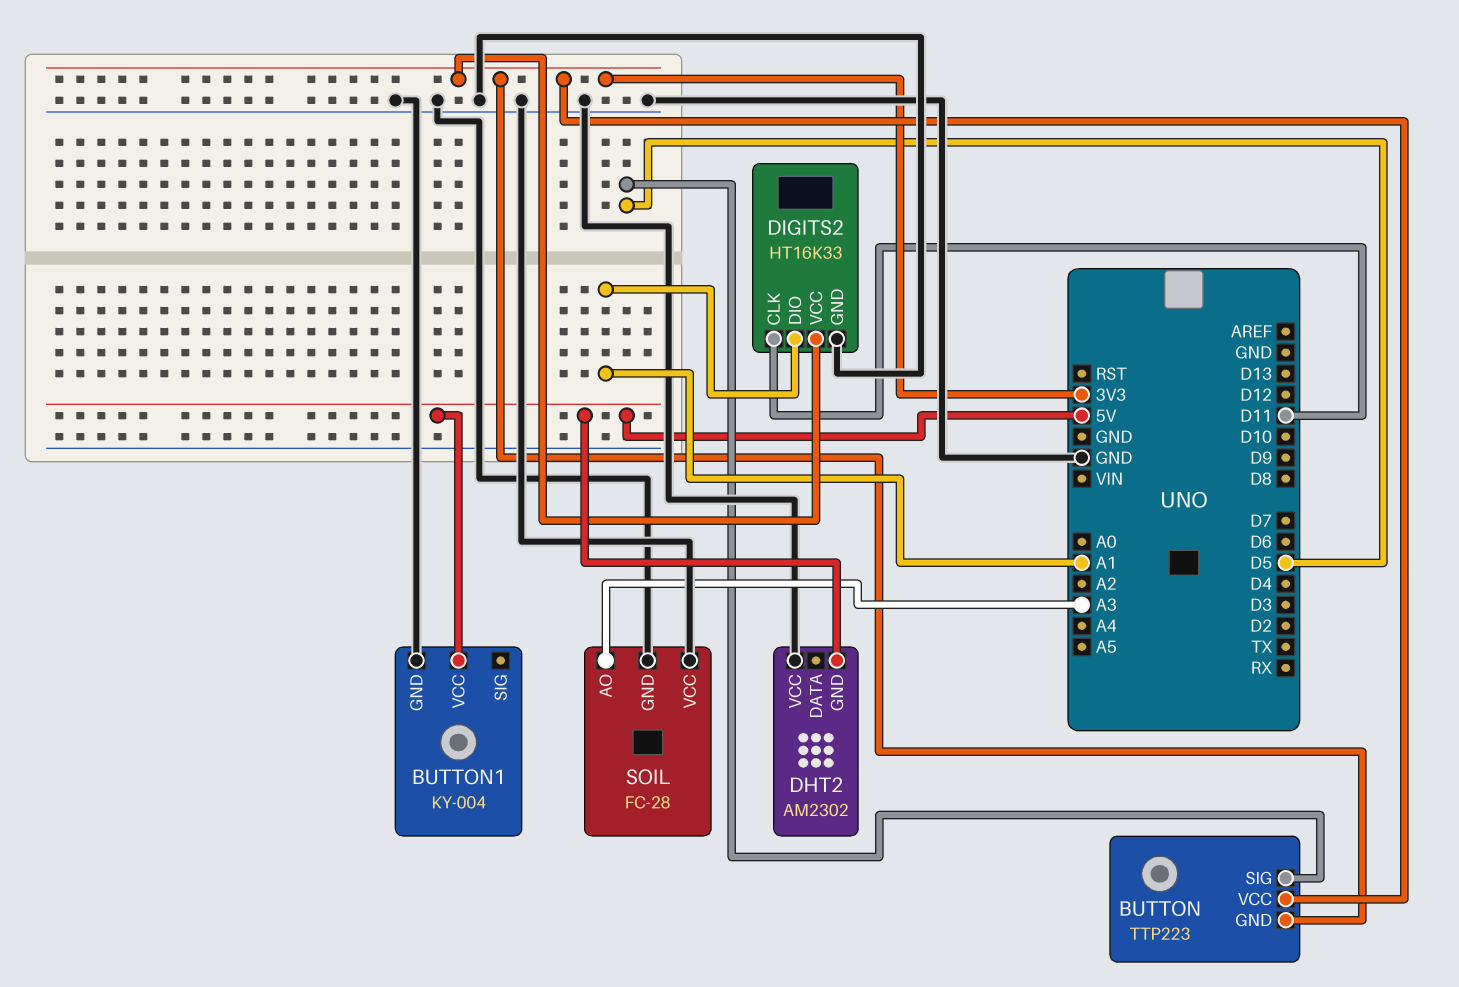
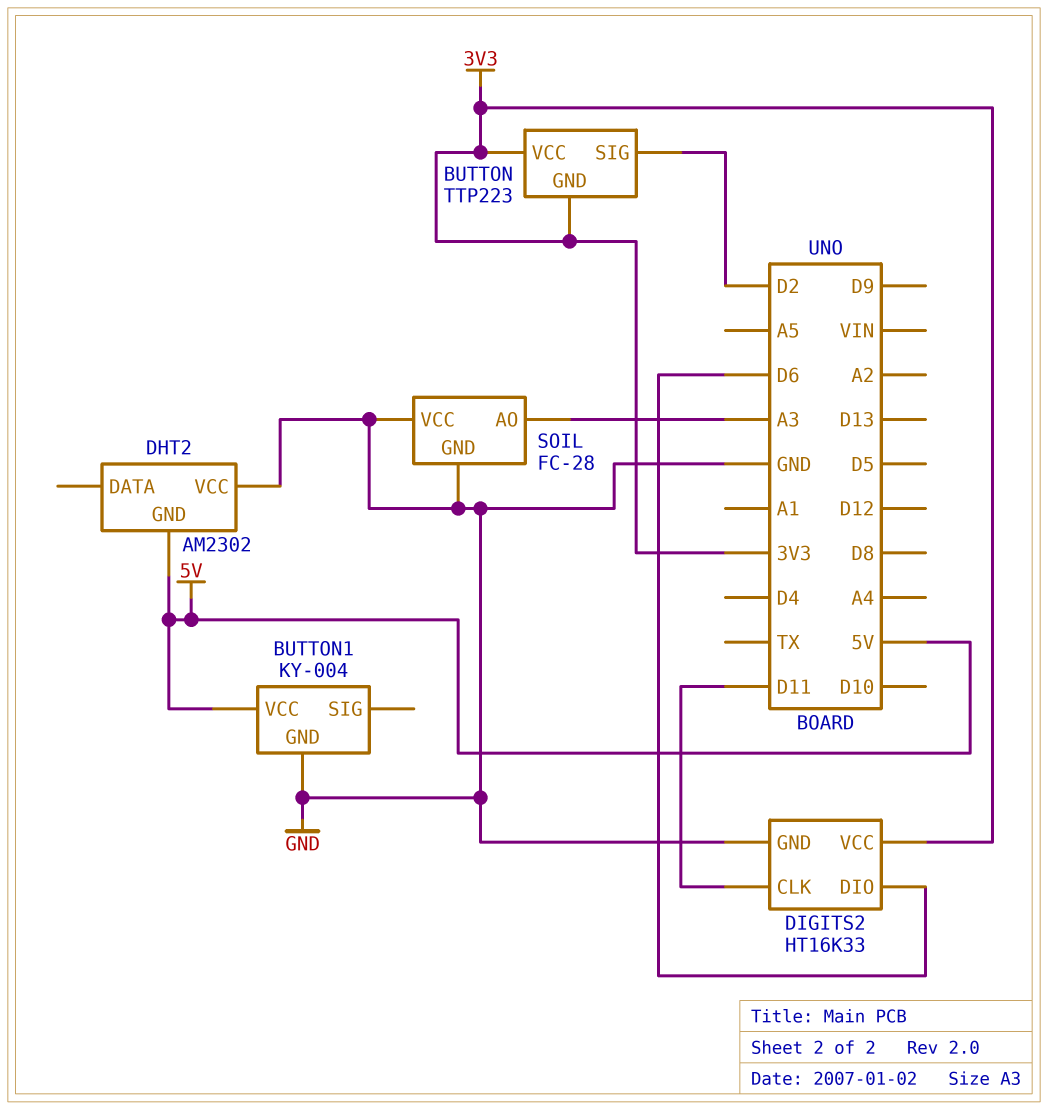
BUTTON pin SIG: D5 -> D2
DIGITS2 pin DIO: A1 -> D6

